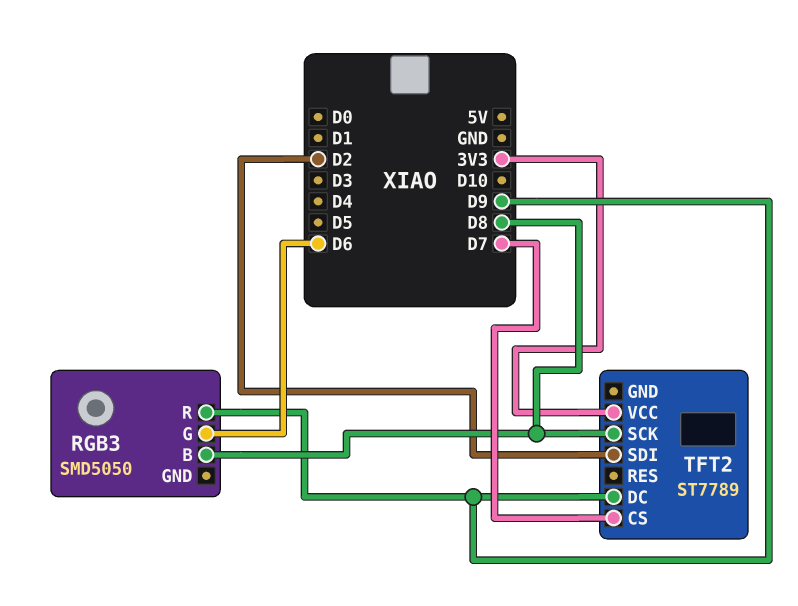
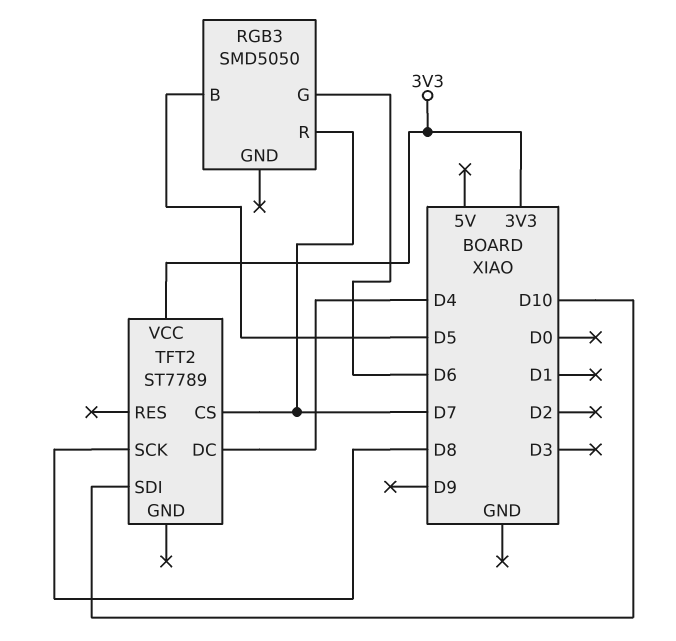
RGB3 pin B: D8 -> D5
RGB3 pin R: D9 -> D7
TFT2 pin DC: D9 -> D4
TFT2 pin SDI: D2 -> D10

